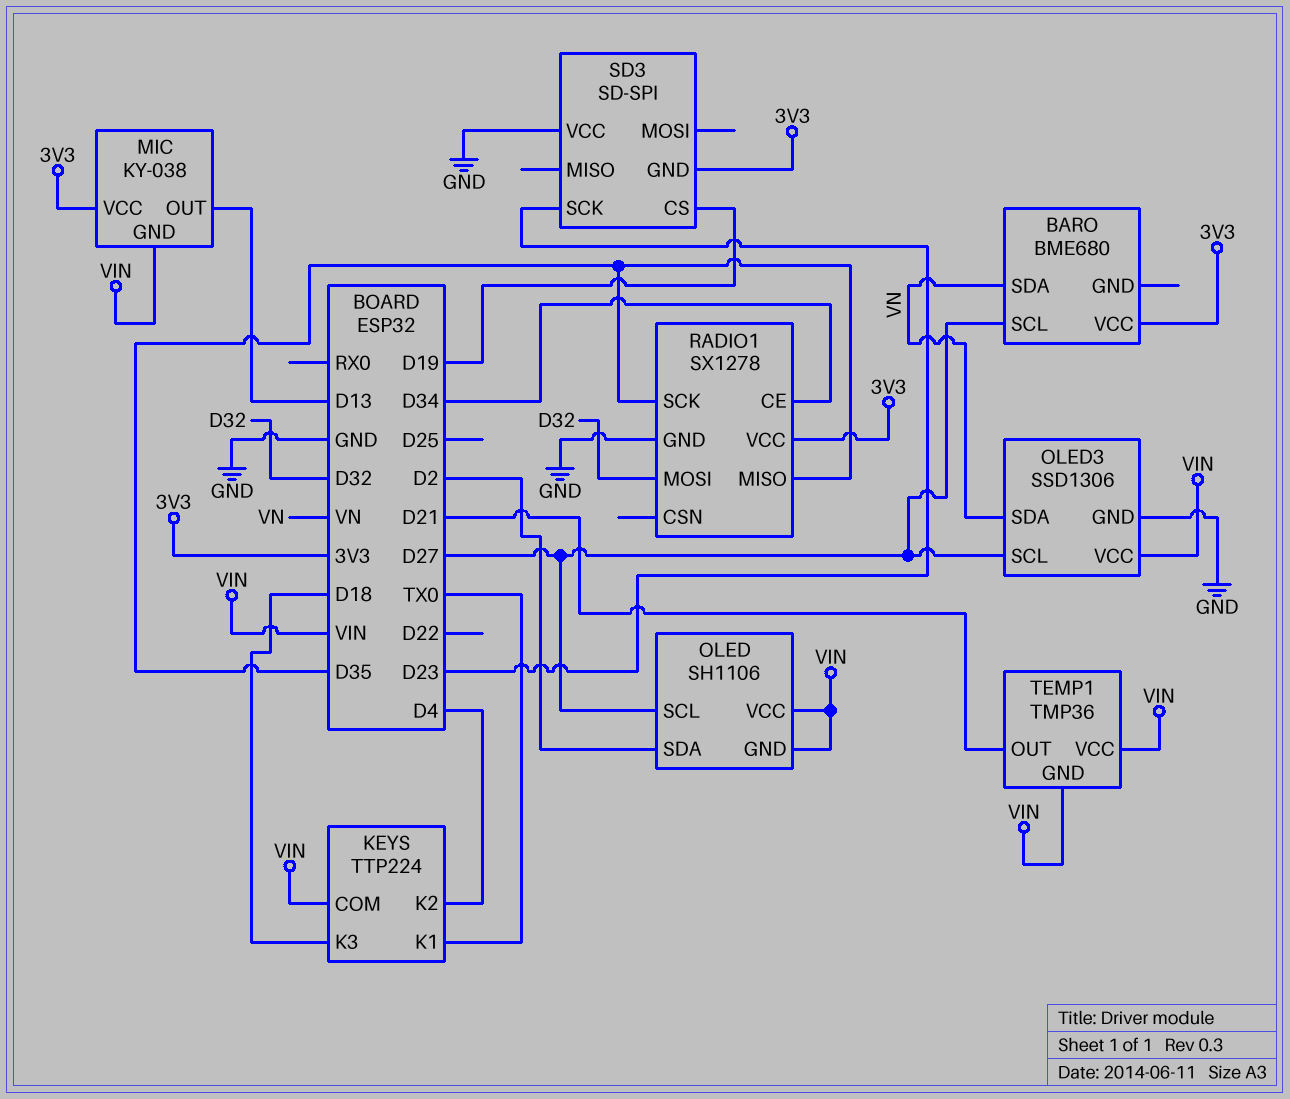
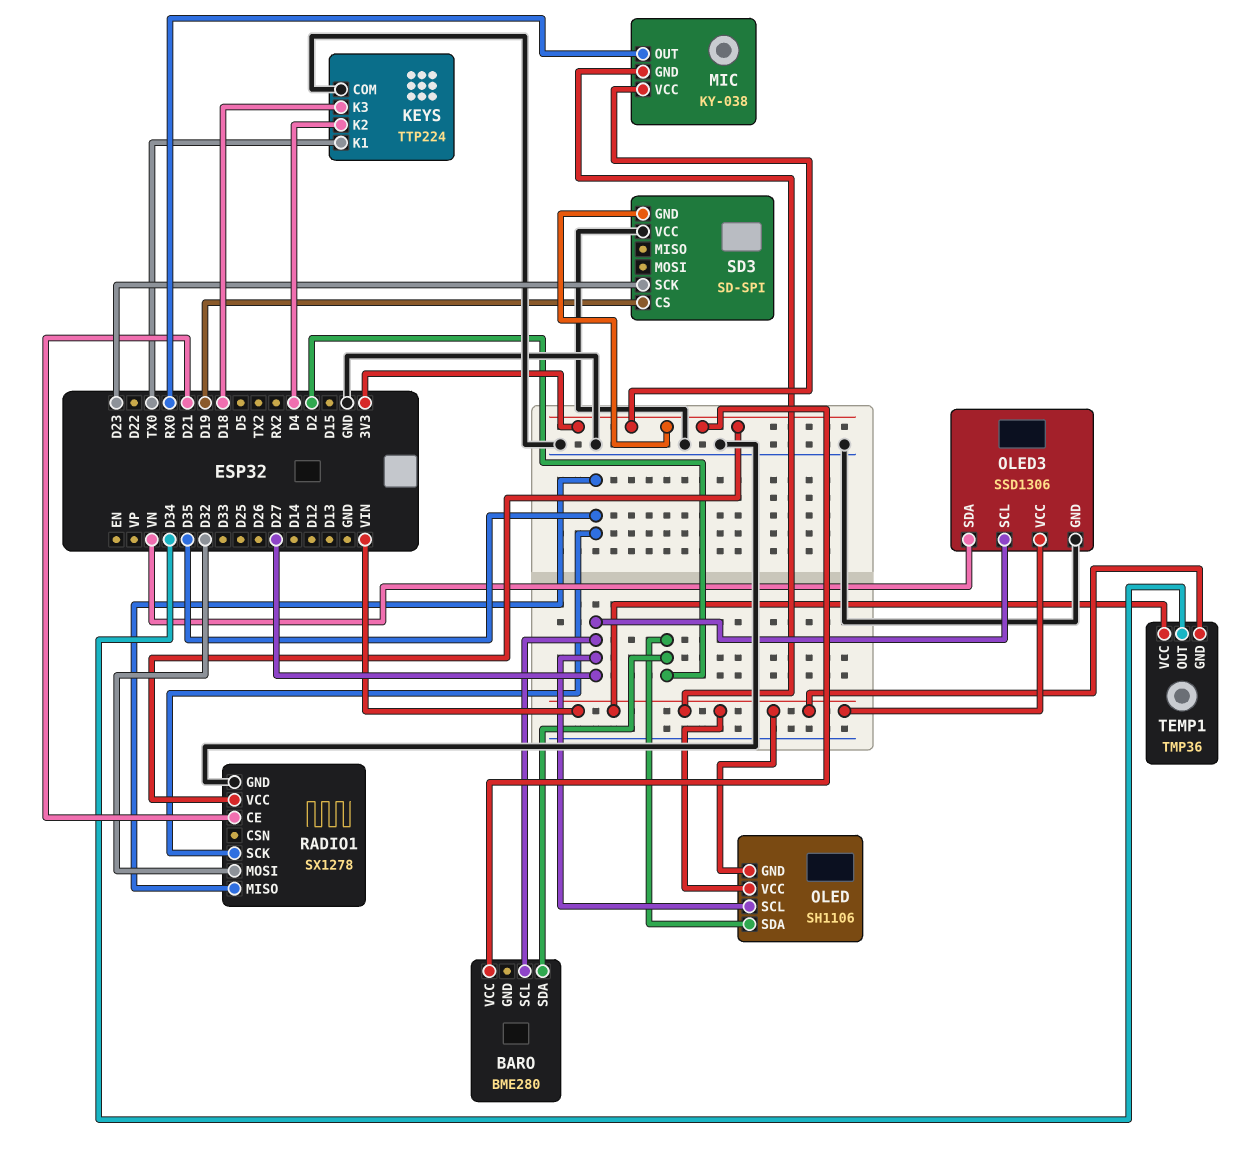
BARO: BME680 -> BME280
BARO pin SDA: VN -> D2
KEYS pin COM: VIN -> GND
MIC pin OUT: D13 -> RX0
RADIO1 pin CE: D34 -> D21
TEMP1 pin OUT: D21 -> D34

